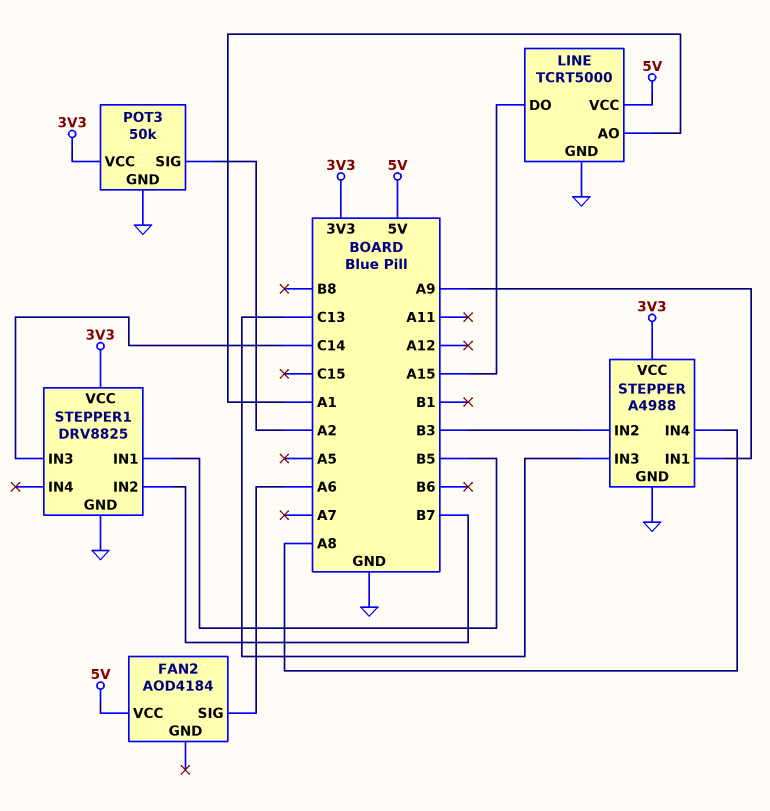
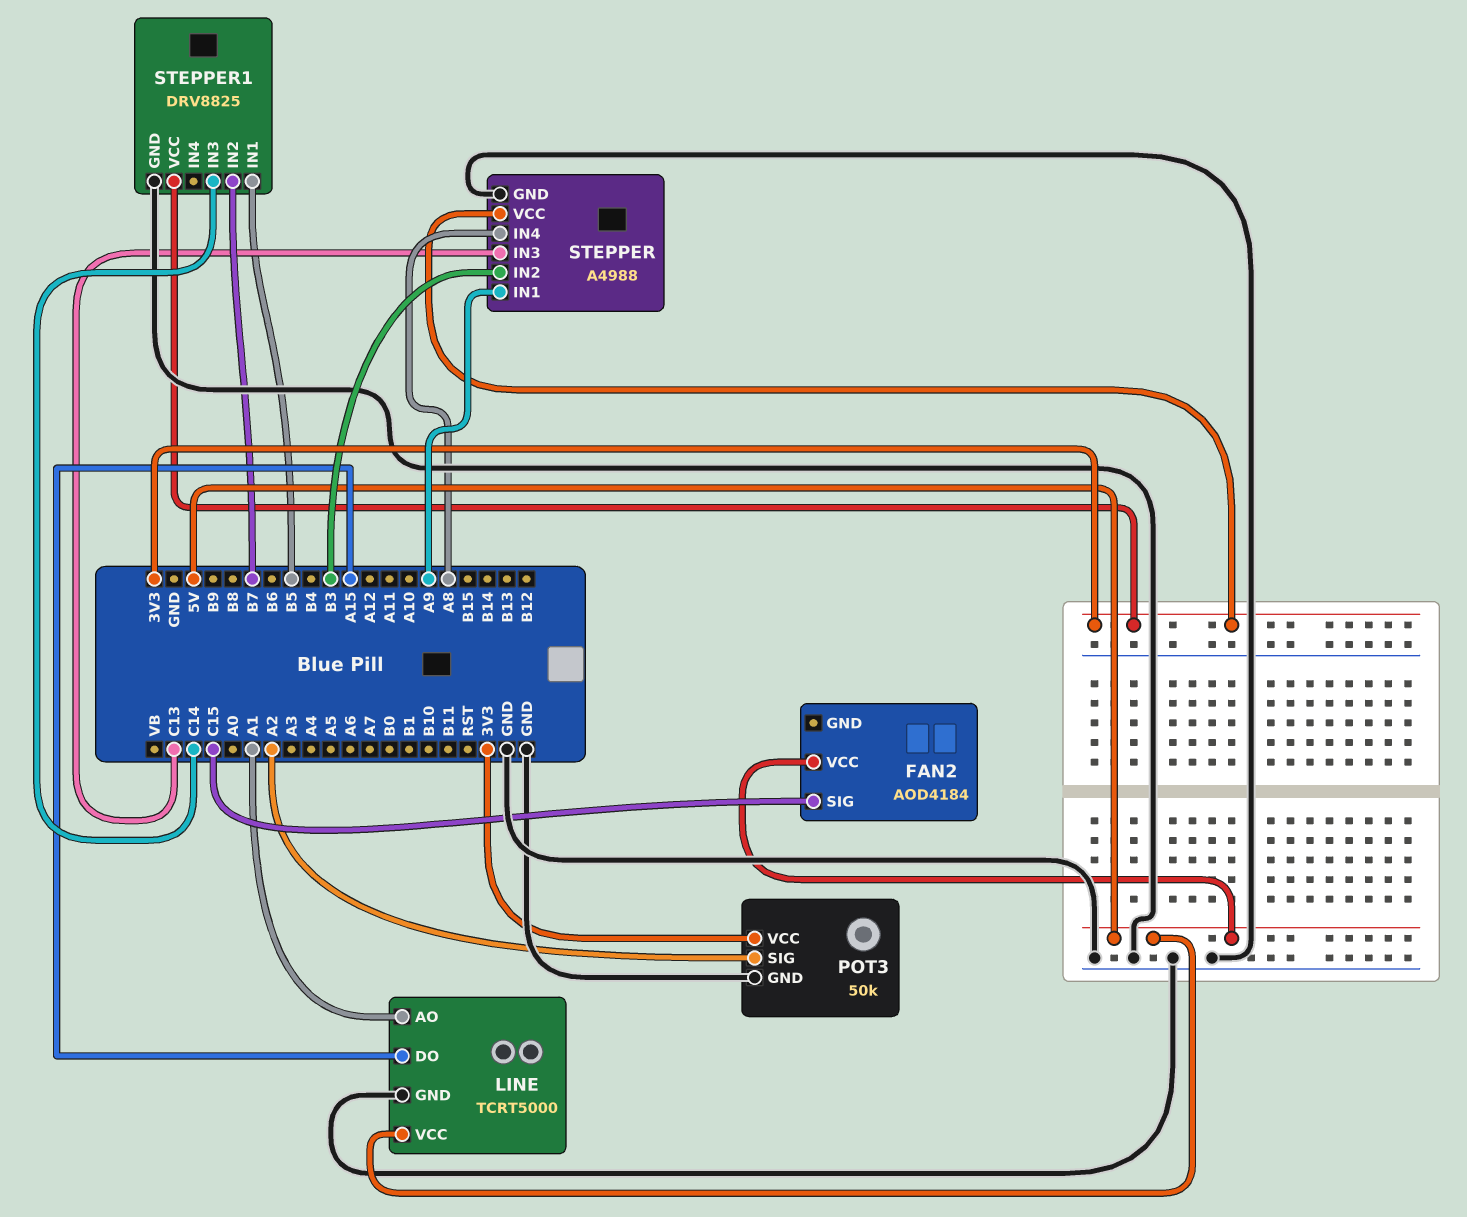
FAN2 pin SIG: A6 -> C15

